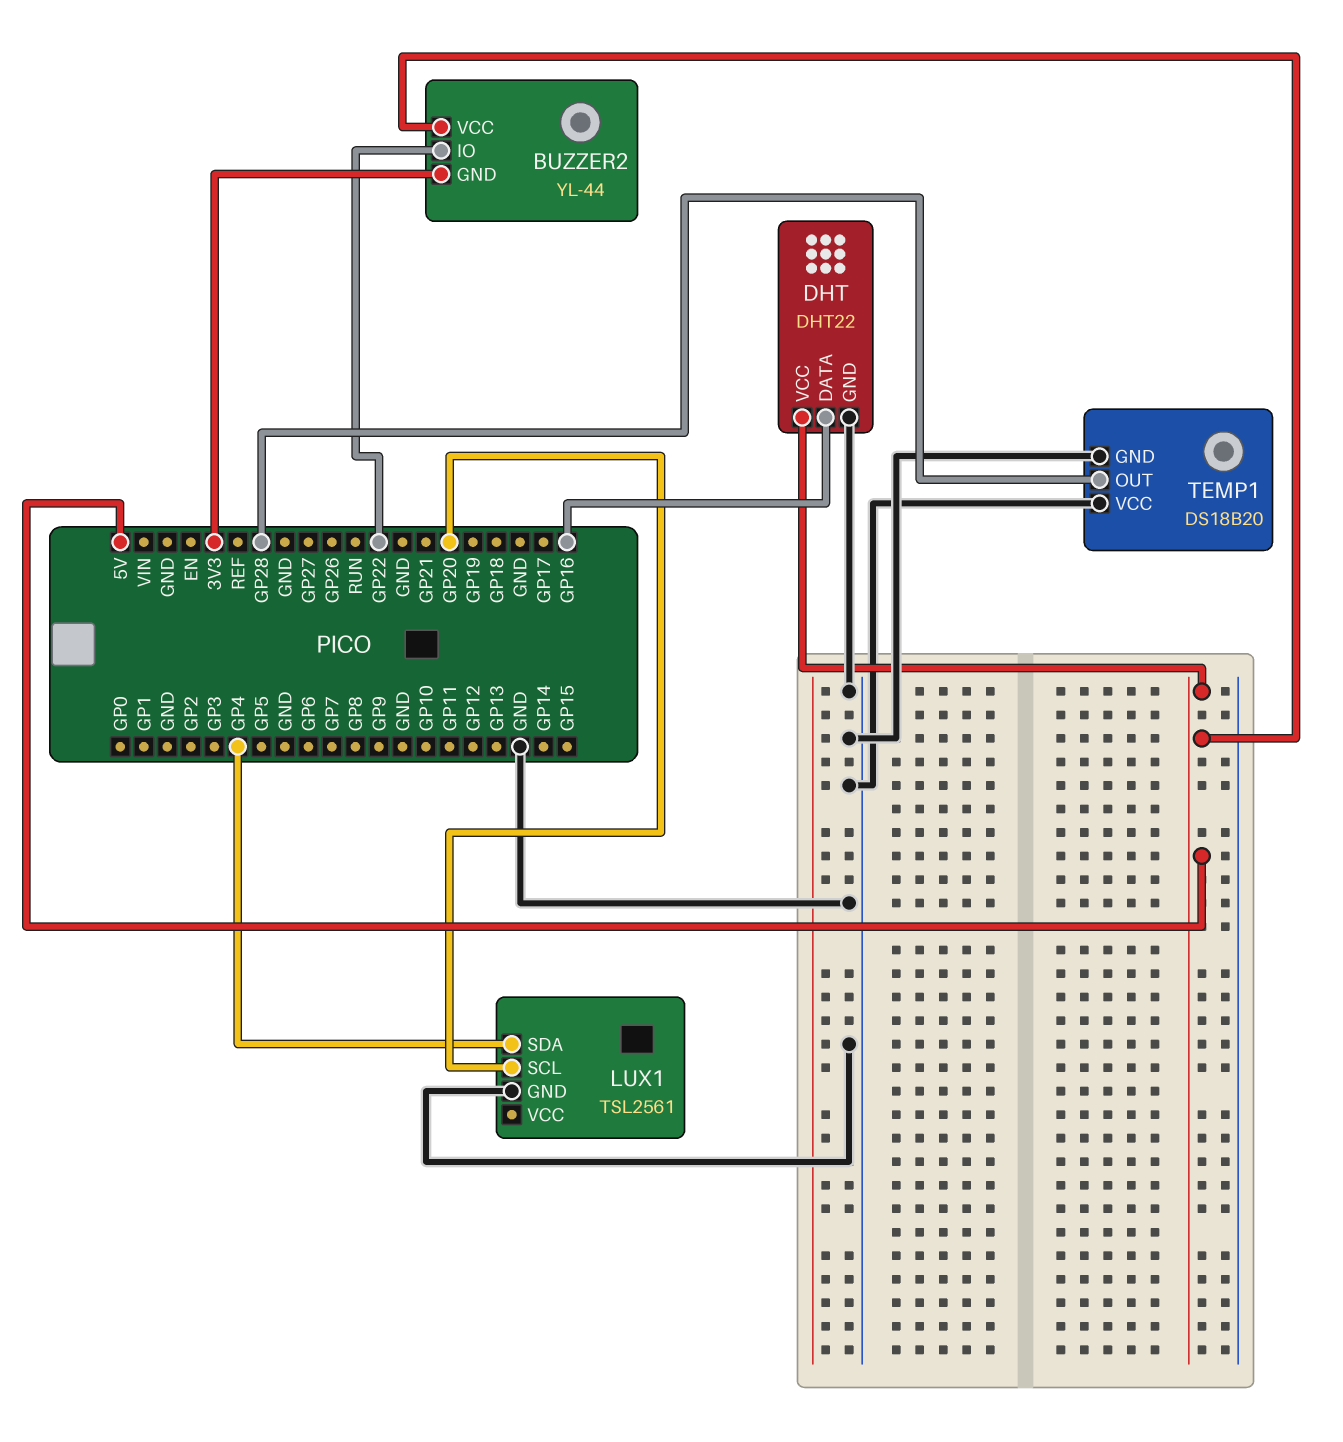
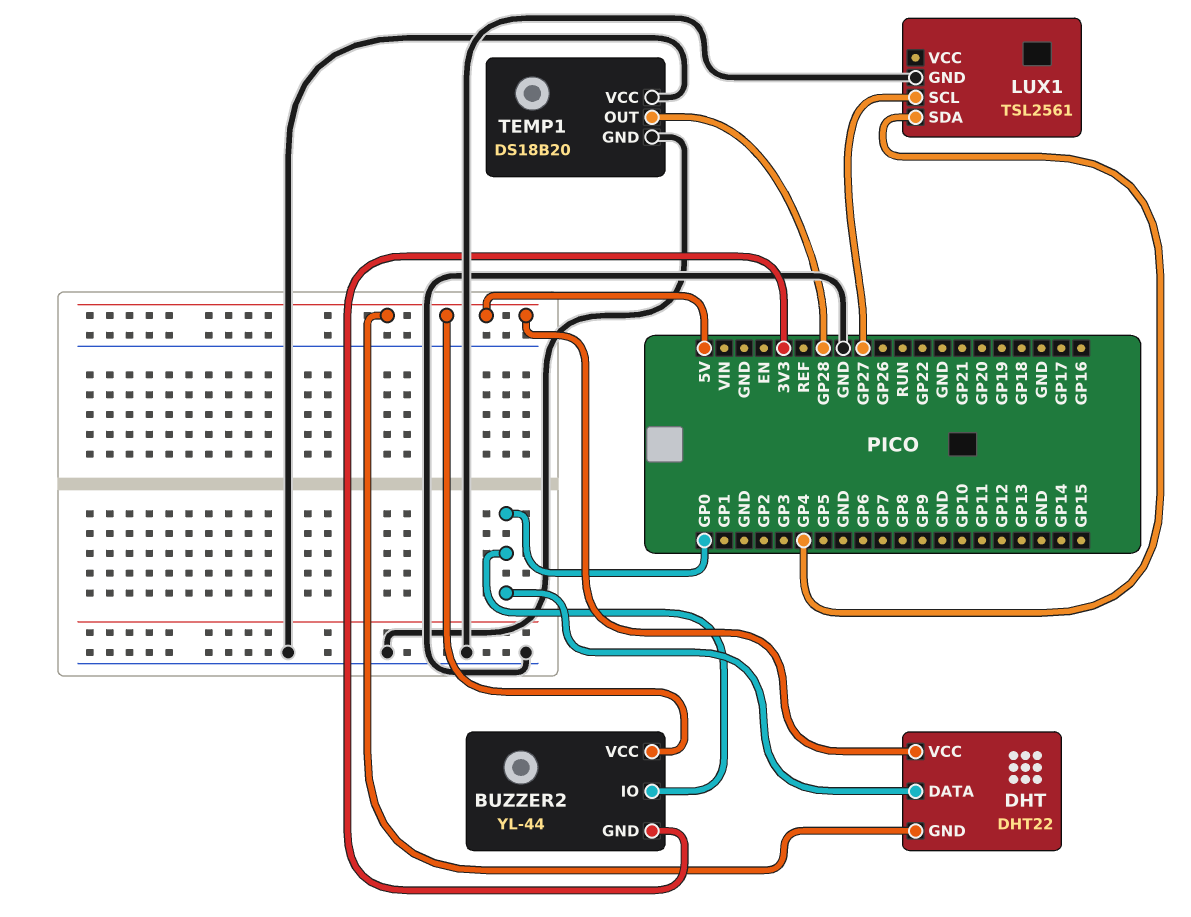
BUZZER2 pin IO: GP22 -> GP0
DHT pin DATA: GP16 -> GP0
DHT pin GND: GND -> 5V
LUX1 pin SCL: GP20 -> GP27

